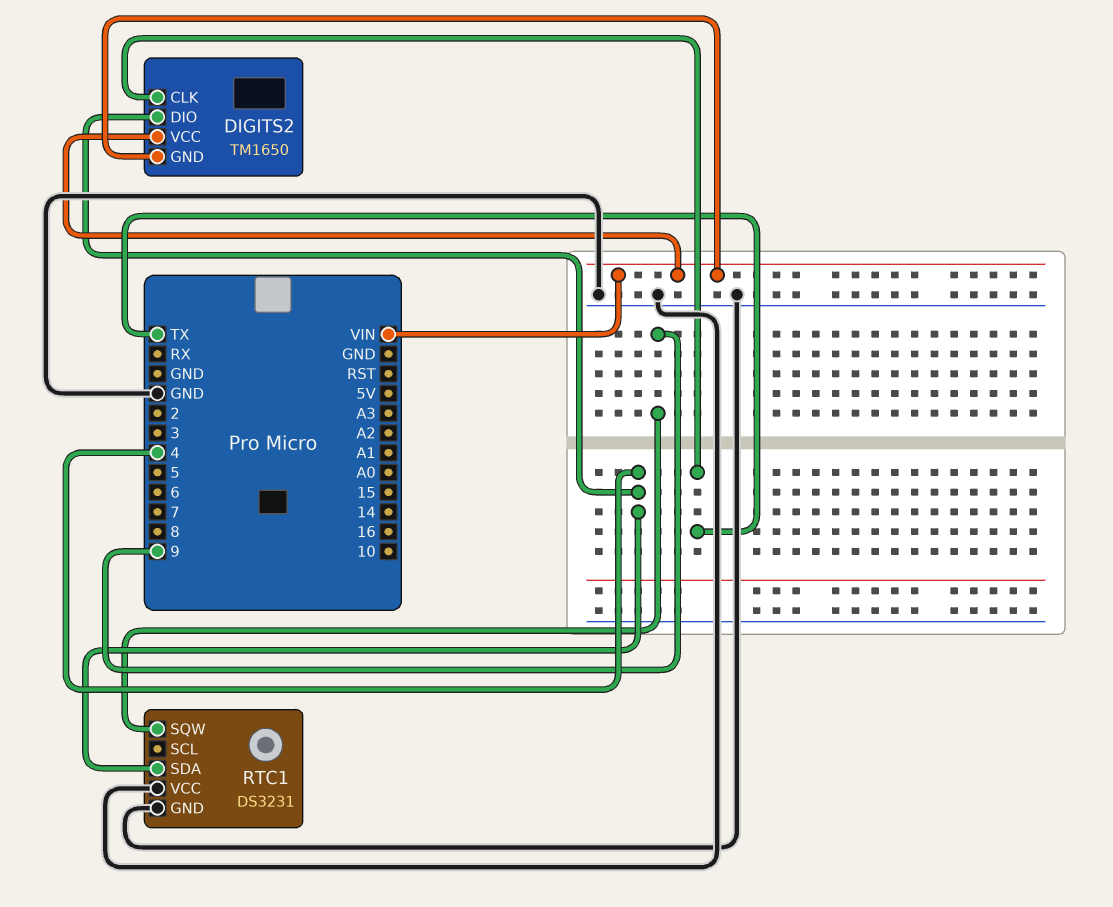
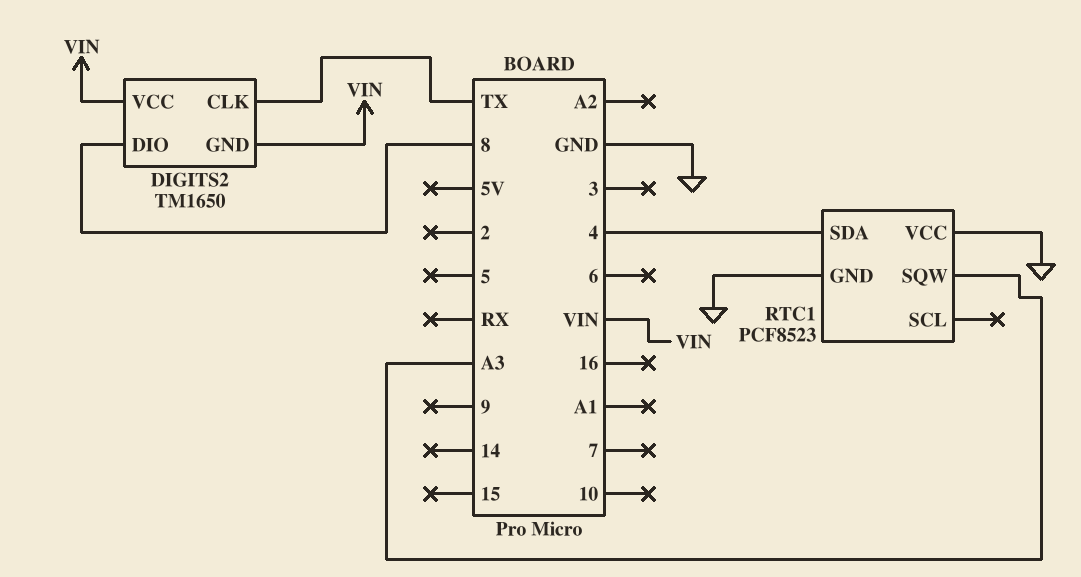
DIGITS2 pin DIO: 4 -> 8
RTC1: DS3231 -> PCF8523
RTC1 pin SQW: 9 -> A3

